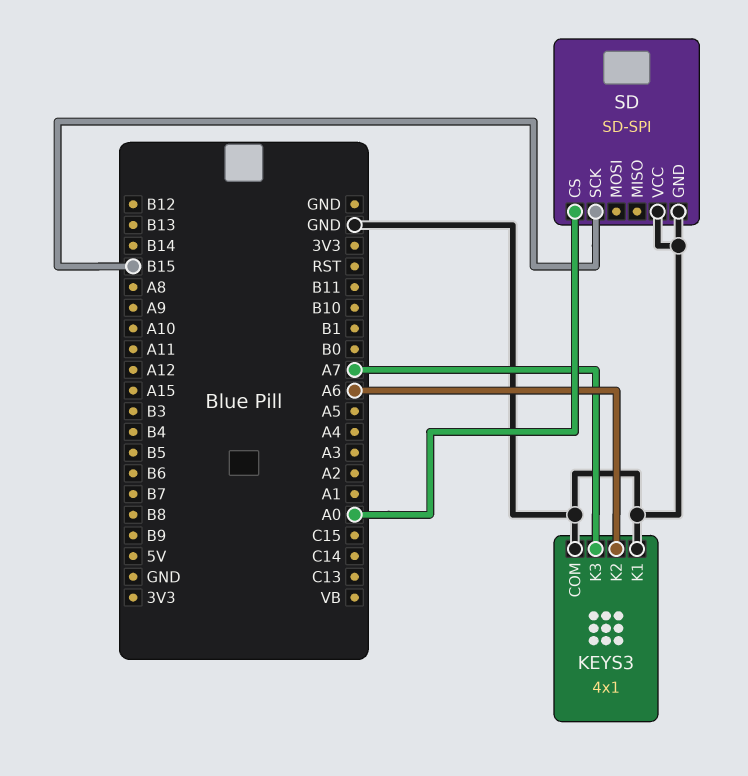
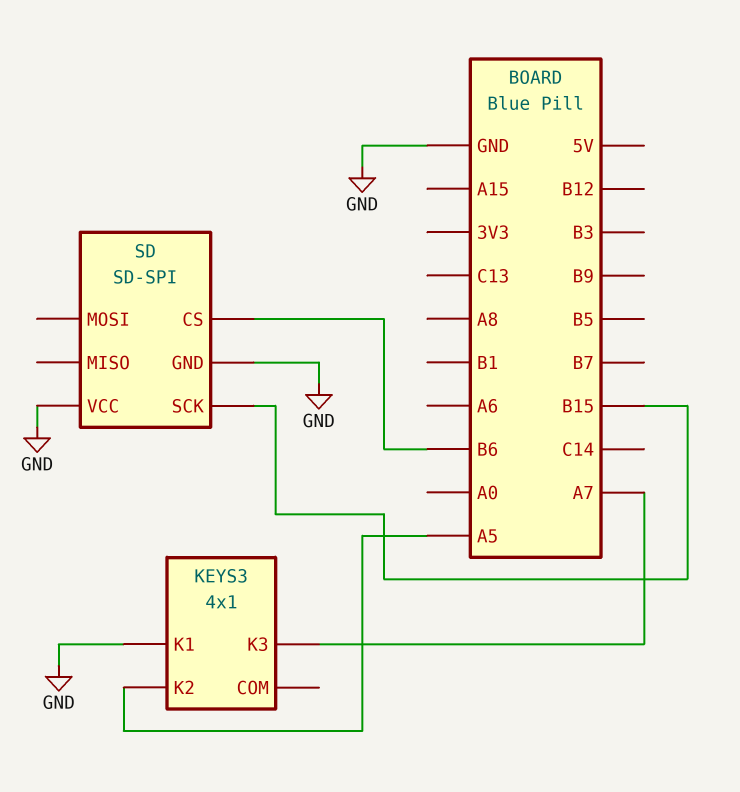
KEYS3 pin COM: GND -> none
KEYS3 pin K2: A6 -> A5
SD pin CS: A0 -> B6

